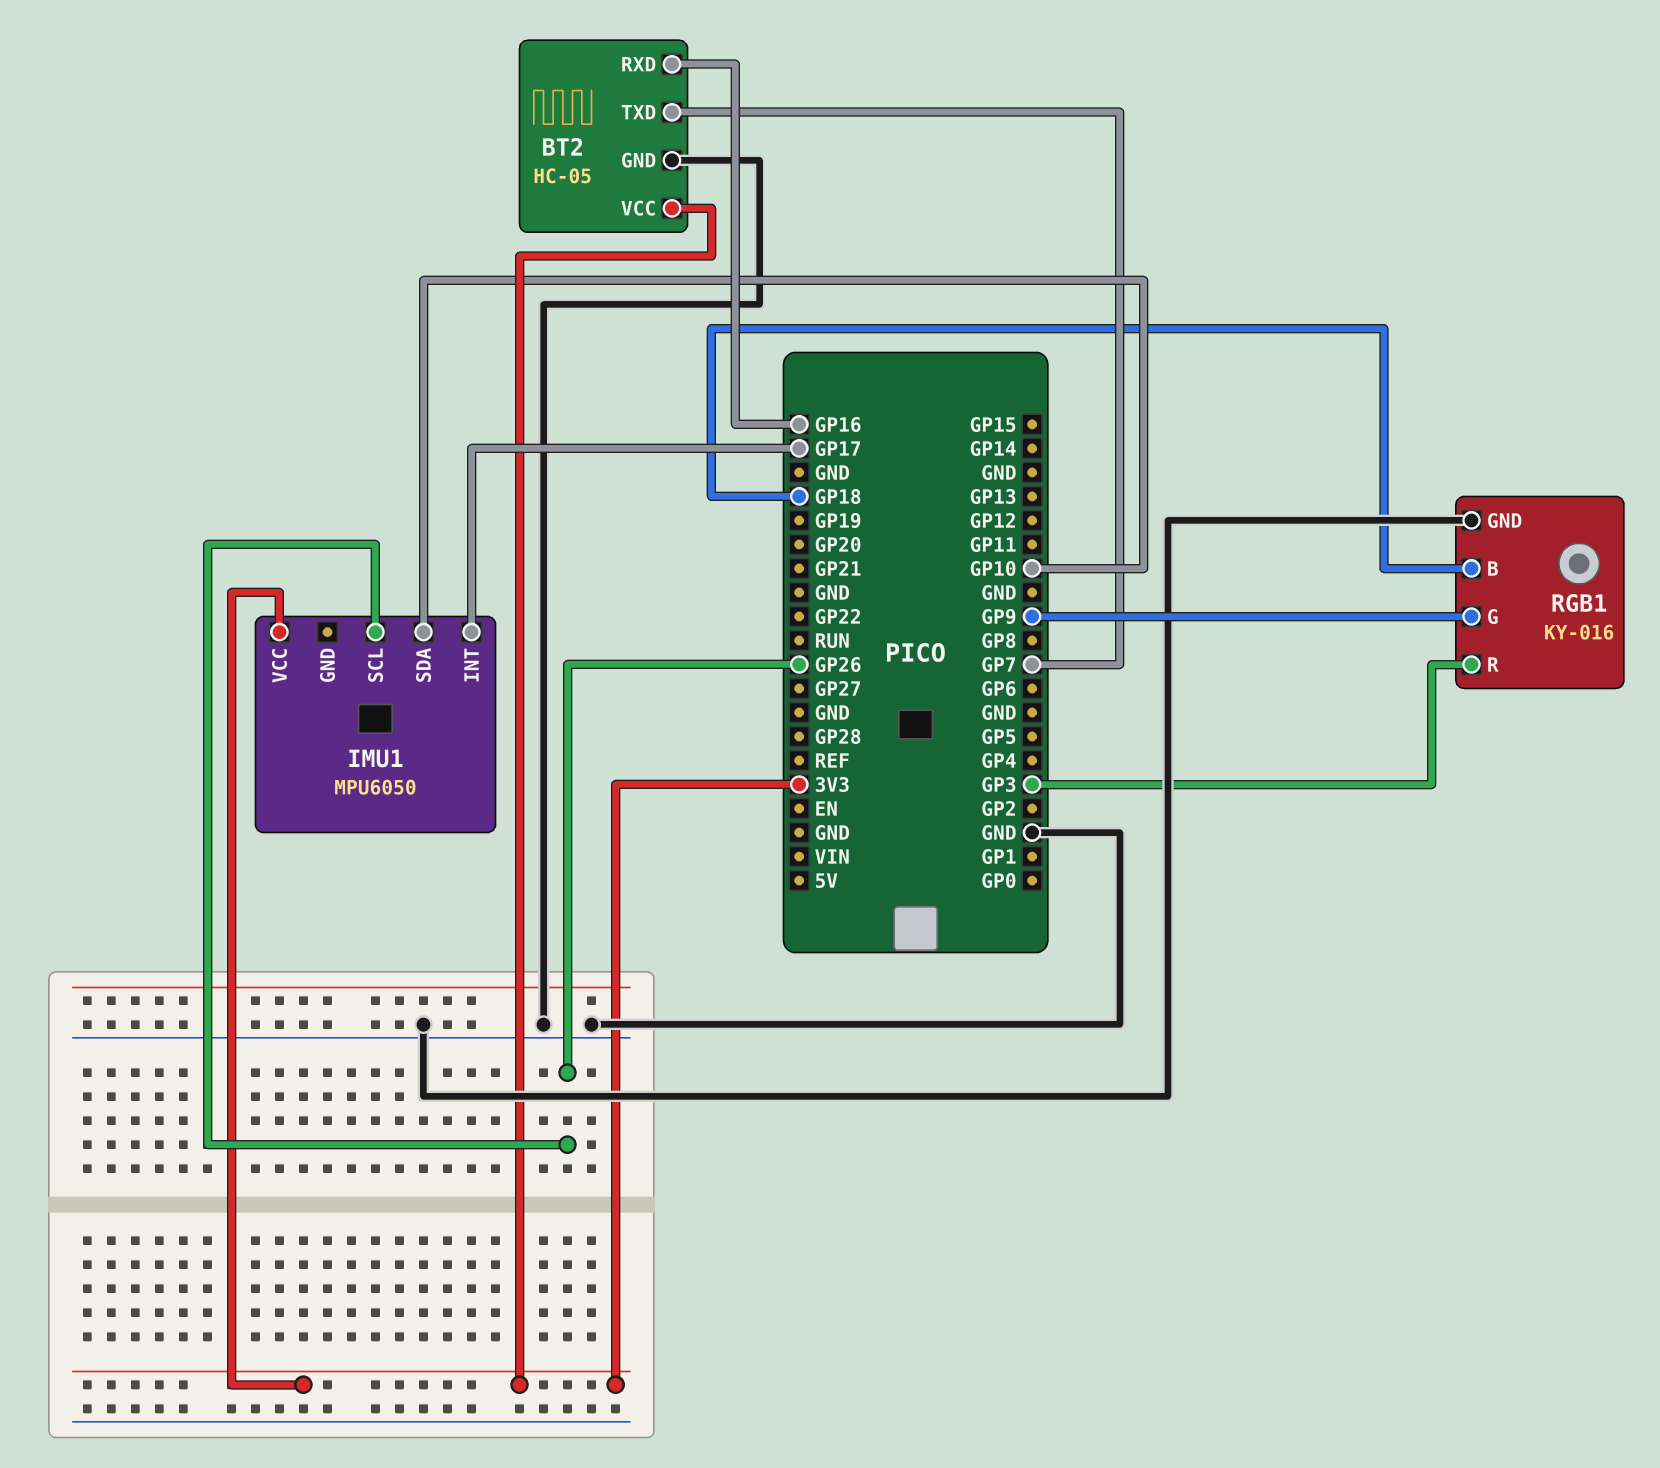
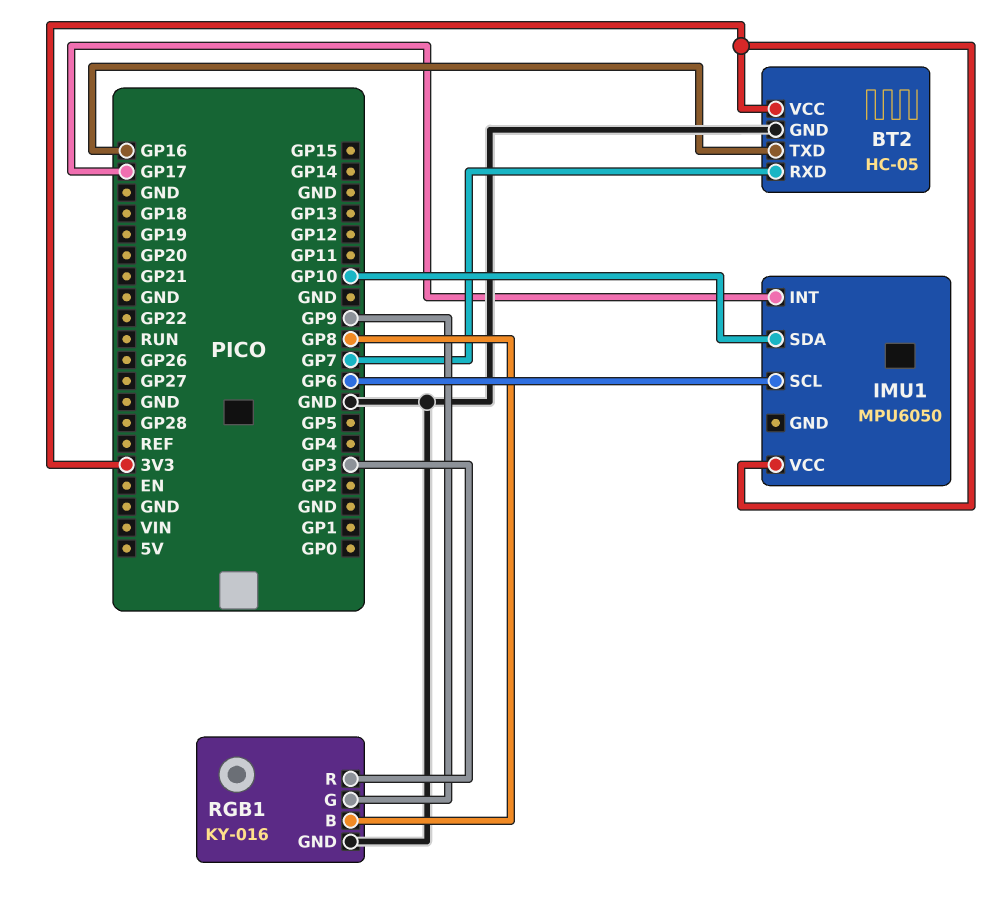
BT2 pin RXD: GP16 -> GP7
BT2 pin TXD: GP7 -> GP16
IMU1 pin SCL: GP26 -> GP6
RGB1 pin B: GP18 -> GP8

